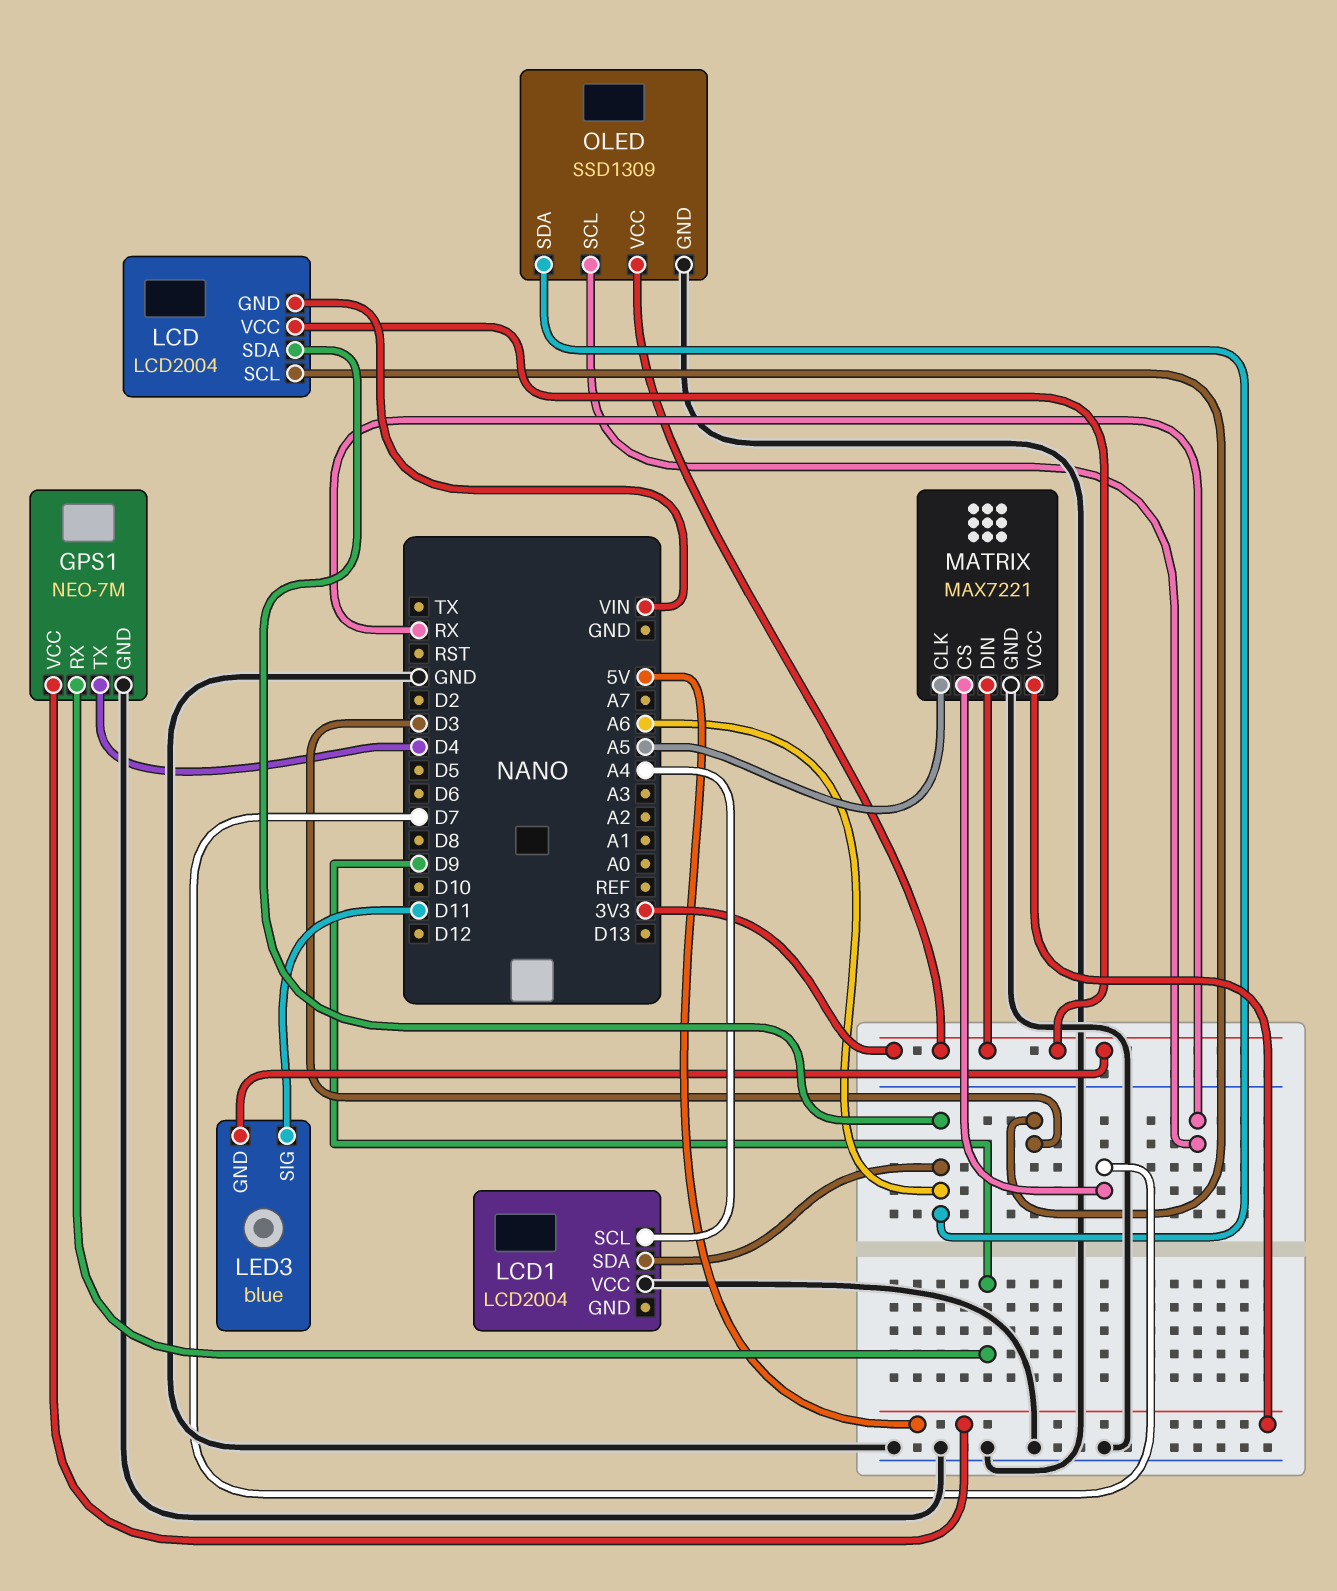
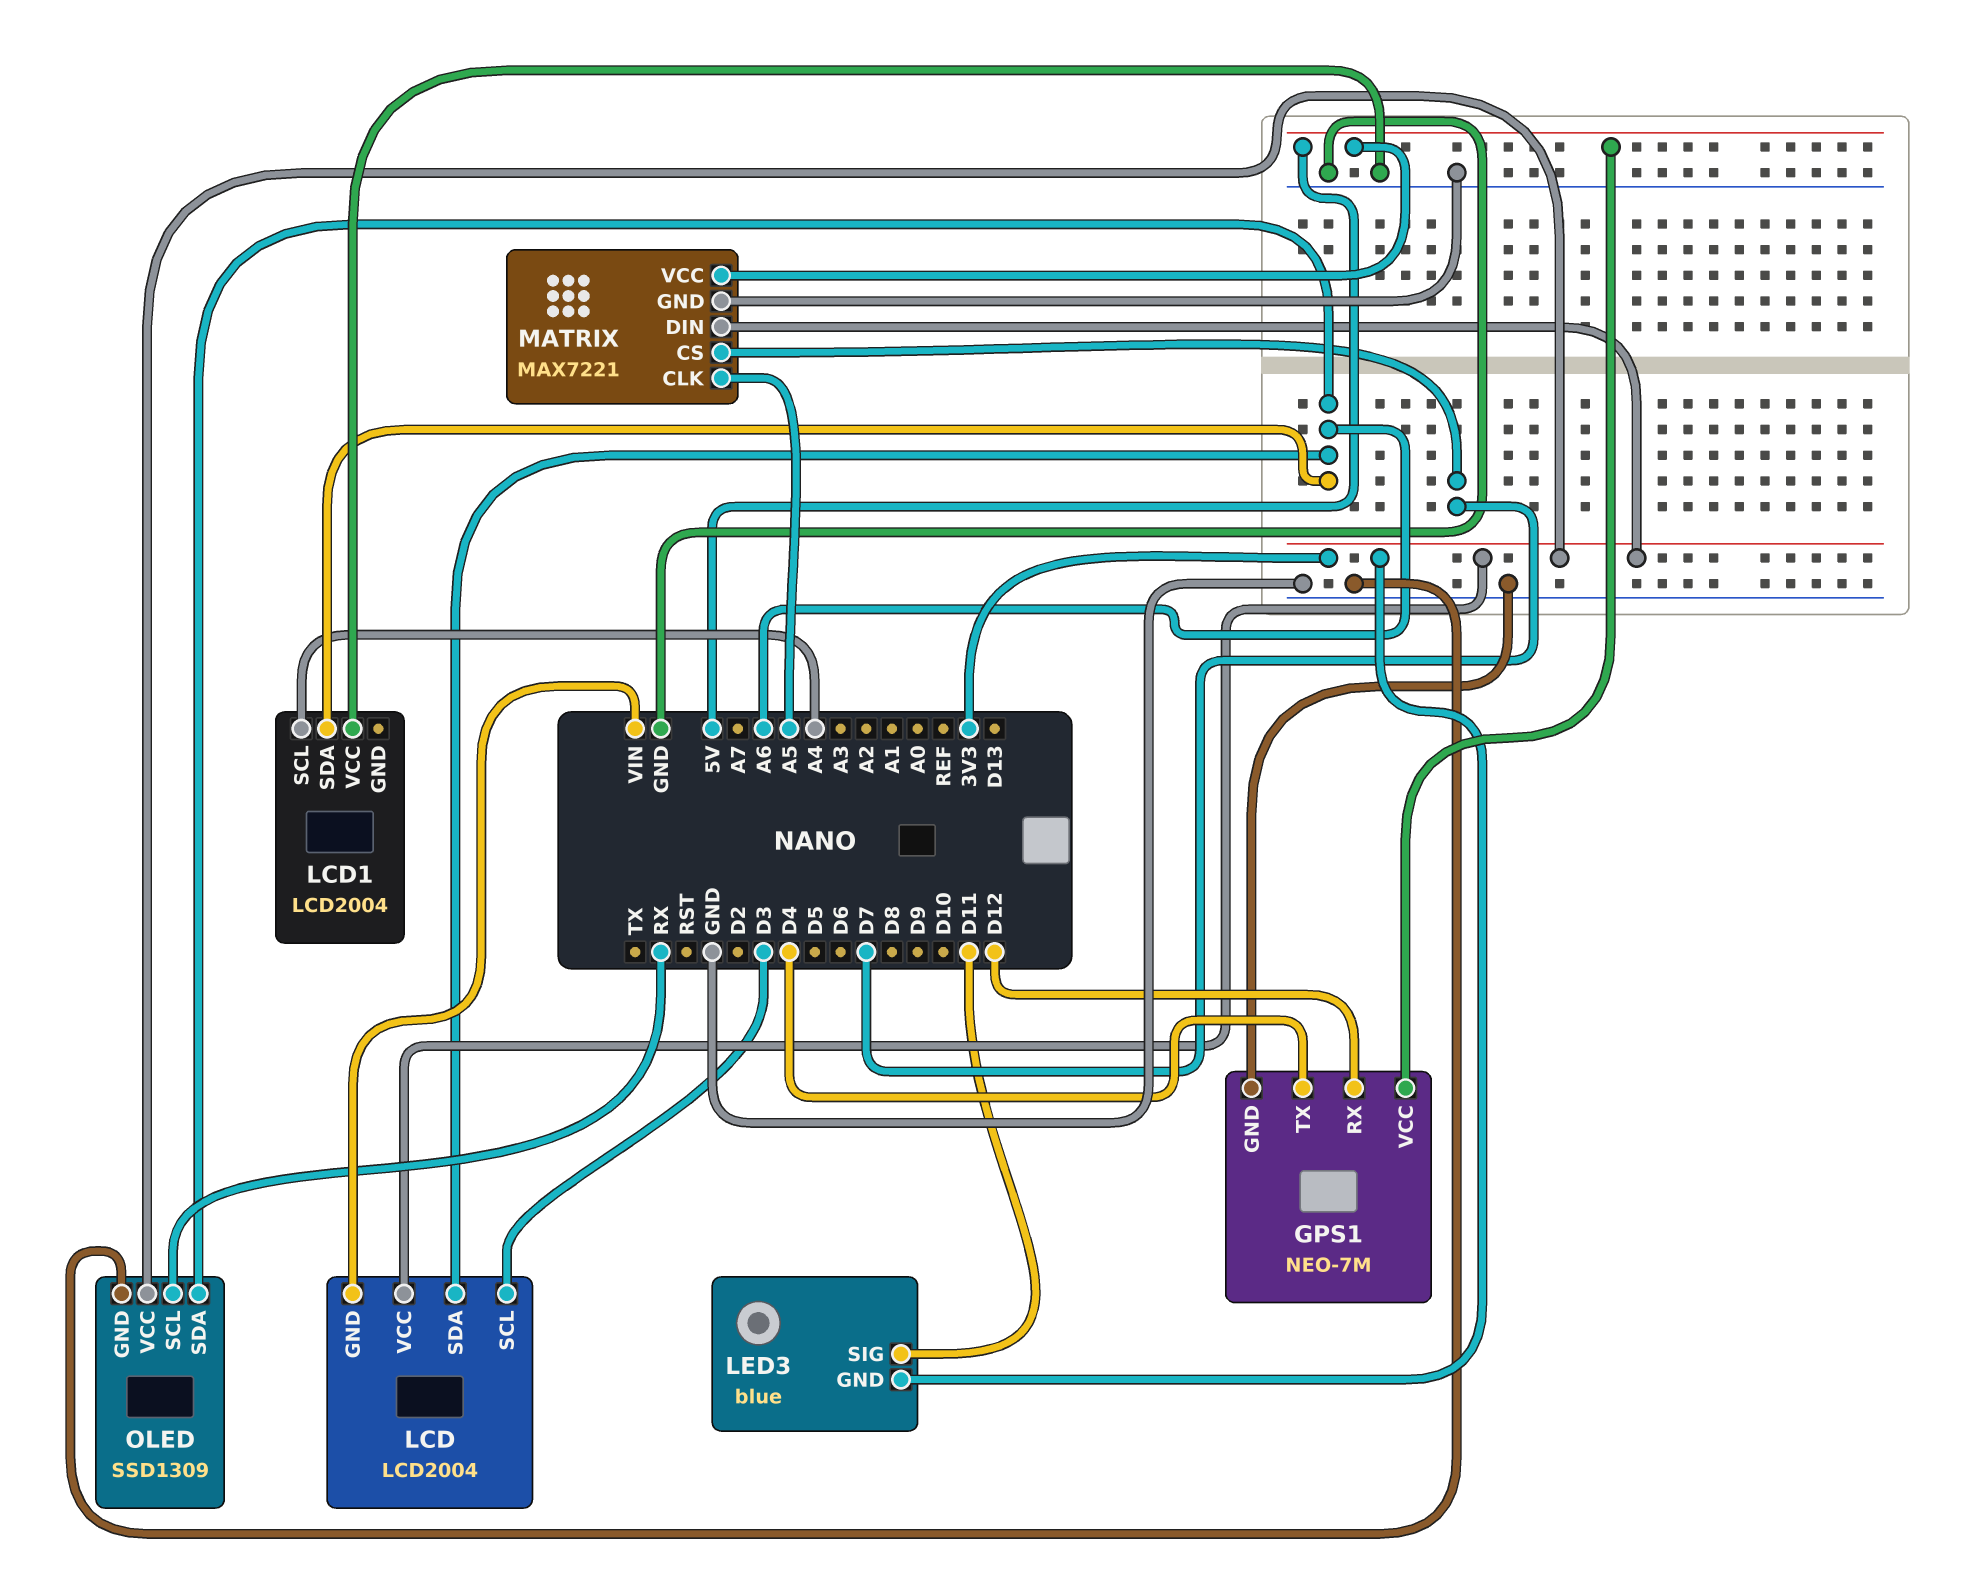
GPS1 pin RX: D9 -> D12

